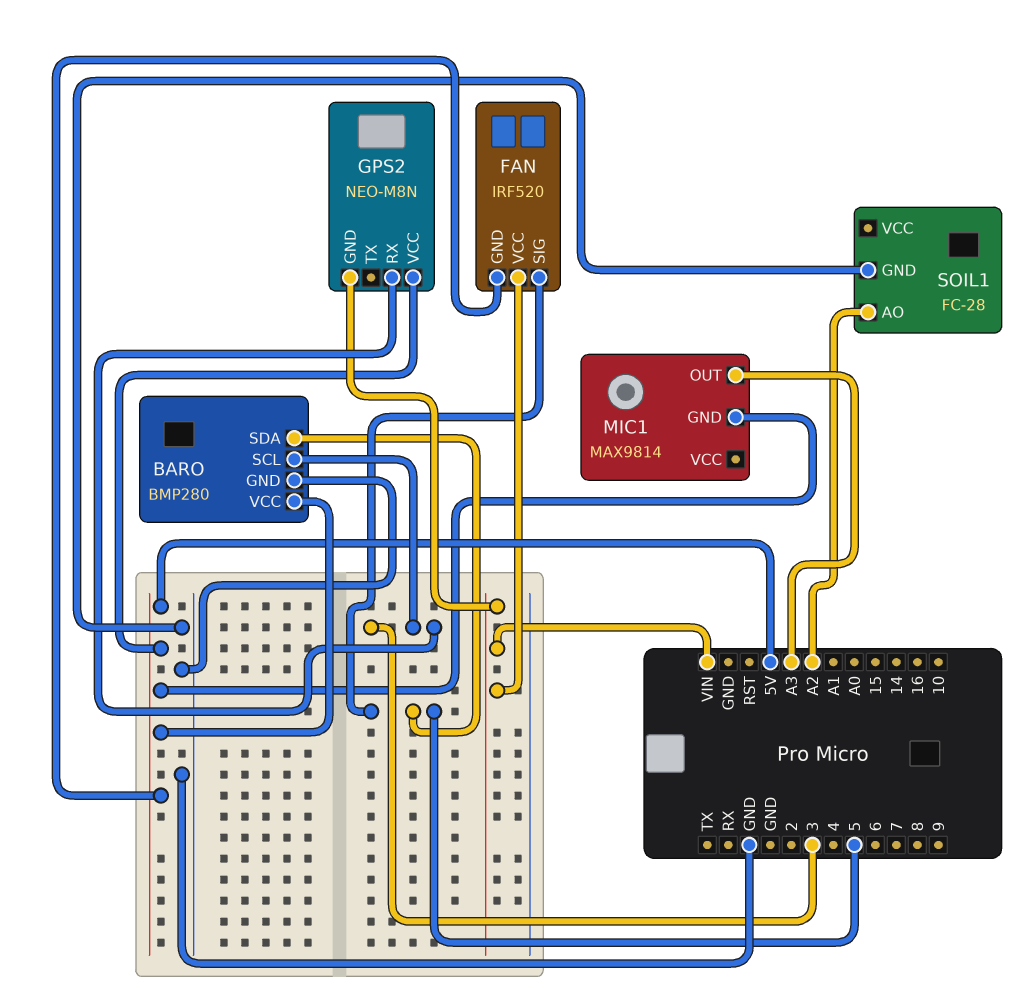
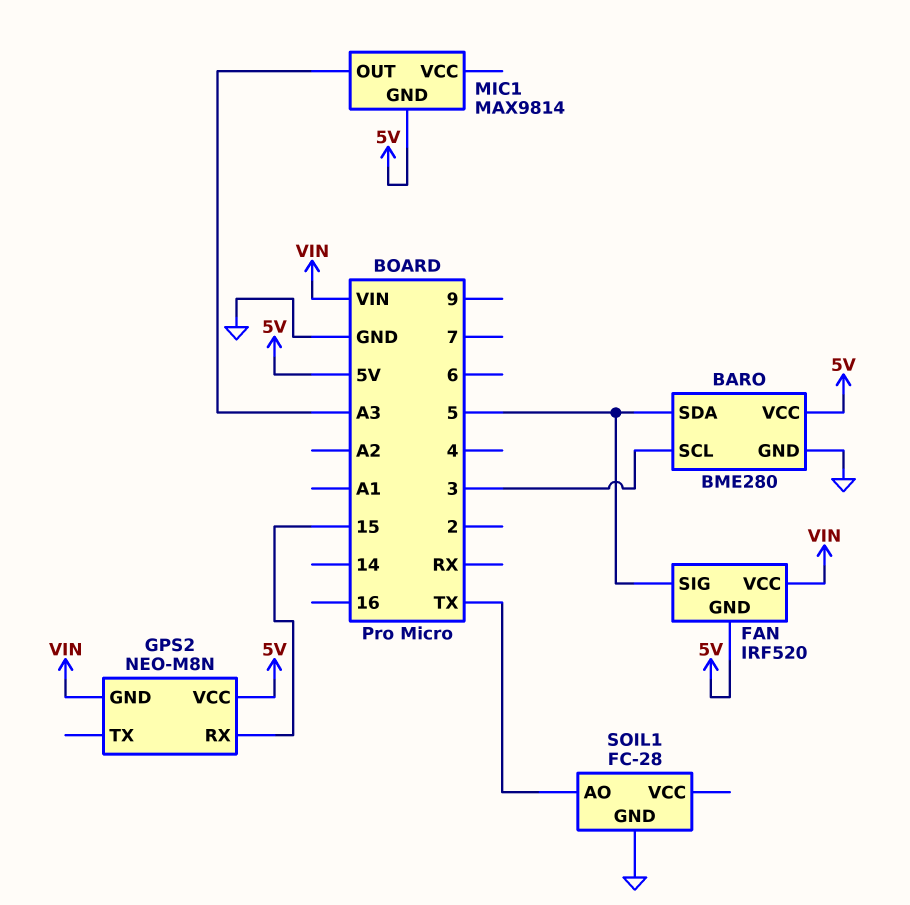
BARO: BMP280 -> BME280
GPS2 pin RX: 3 -> 15
SOIL1 pin AO: A2 -> TX

